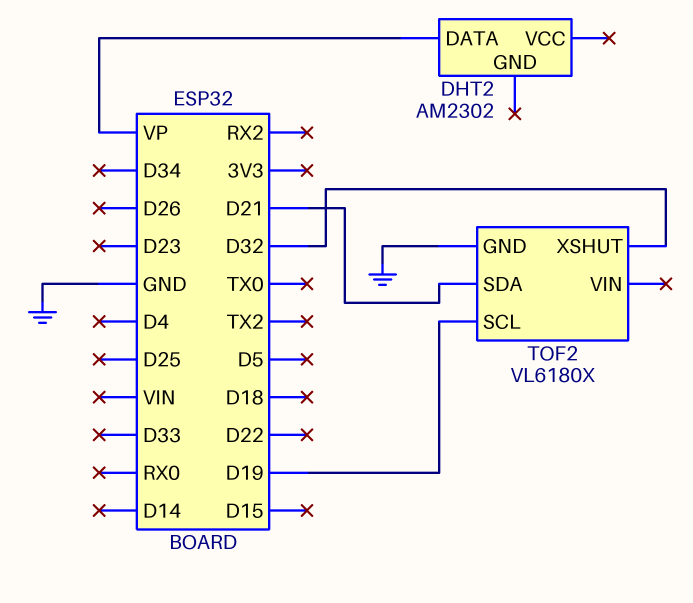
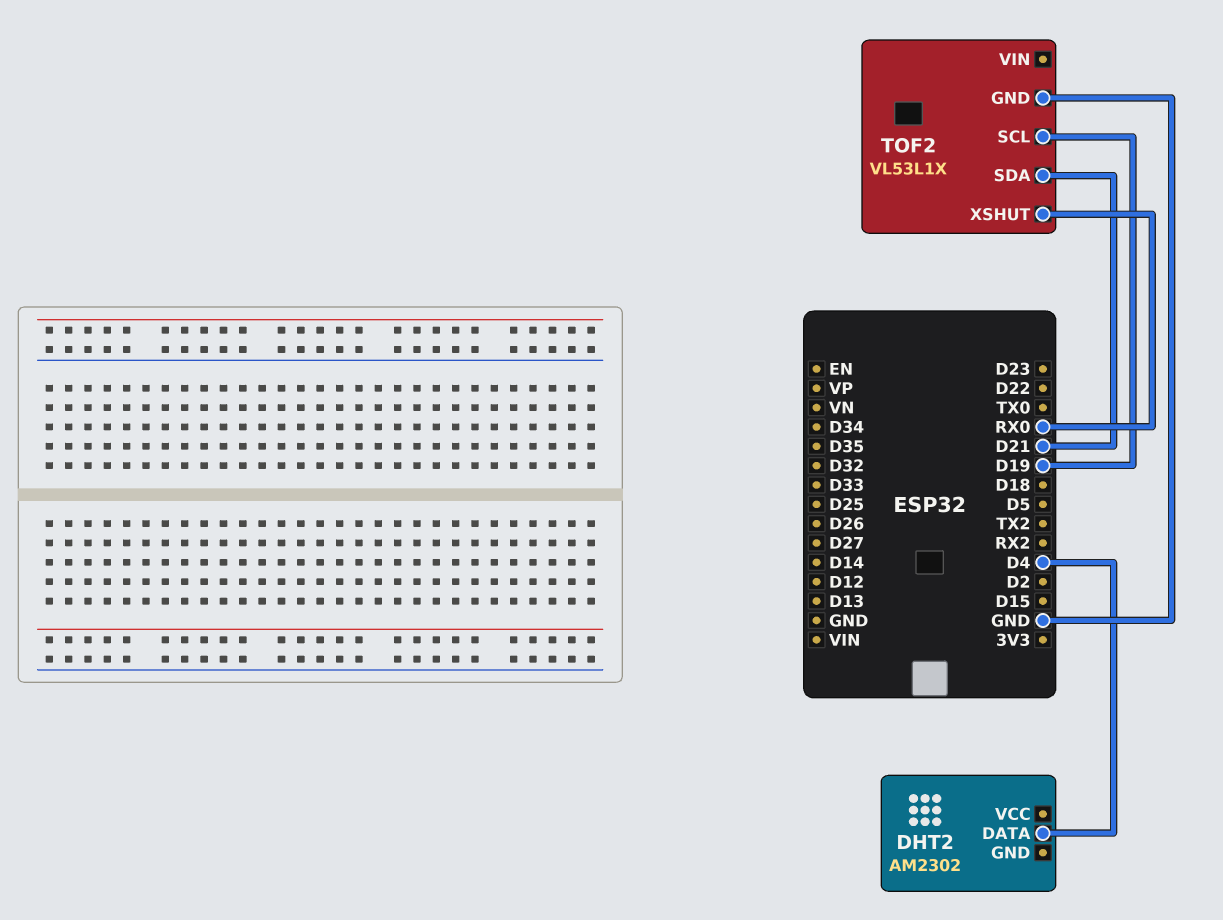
DHT2 pin DATA: VP -> D4
TOF2: VL6180X -> VL53L1X
TOF2 pin XSHUT: D32 -> RX0

